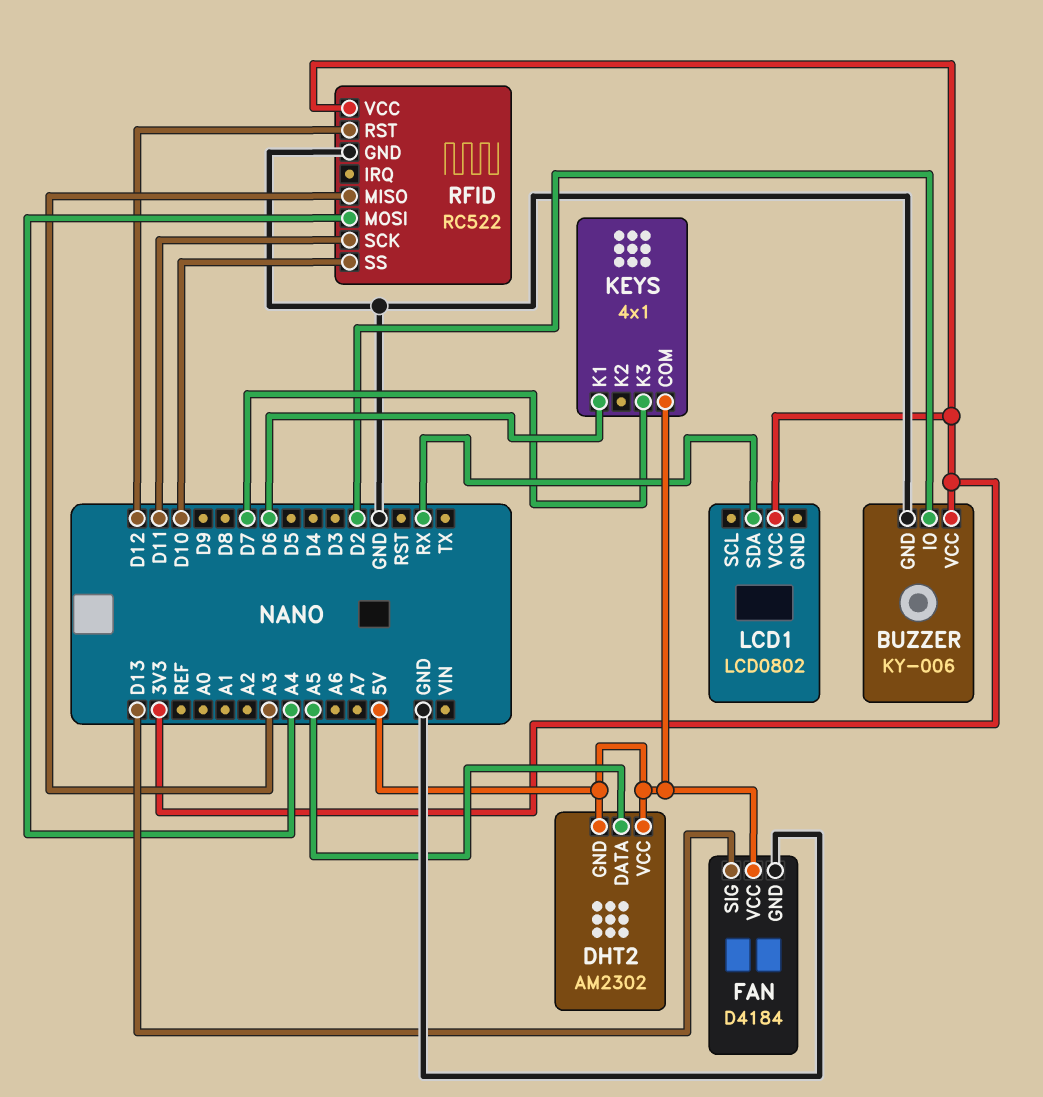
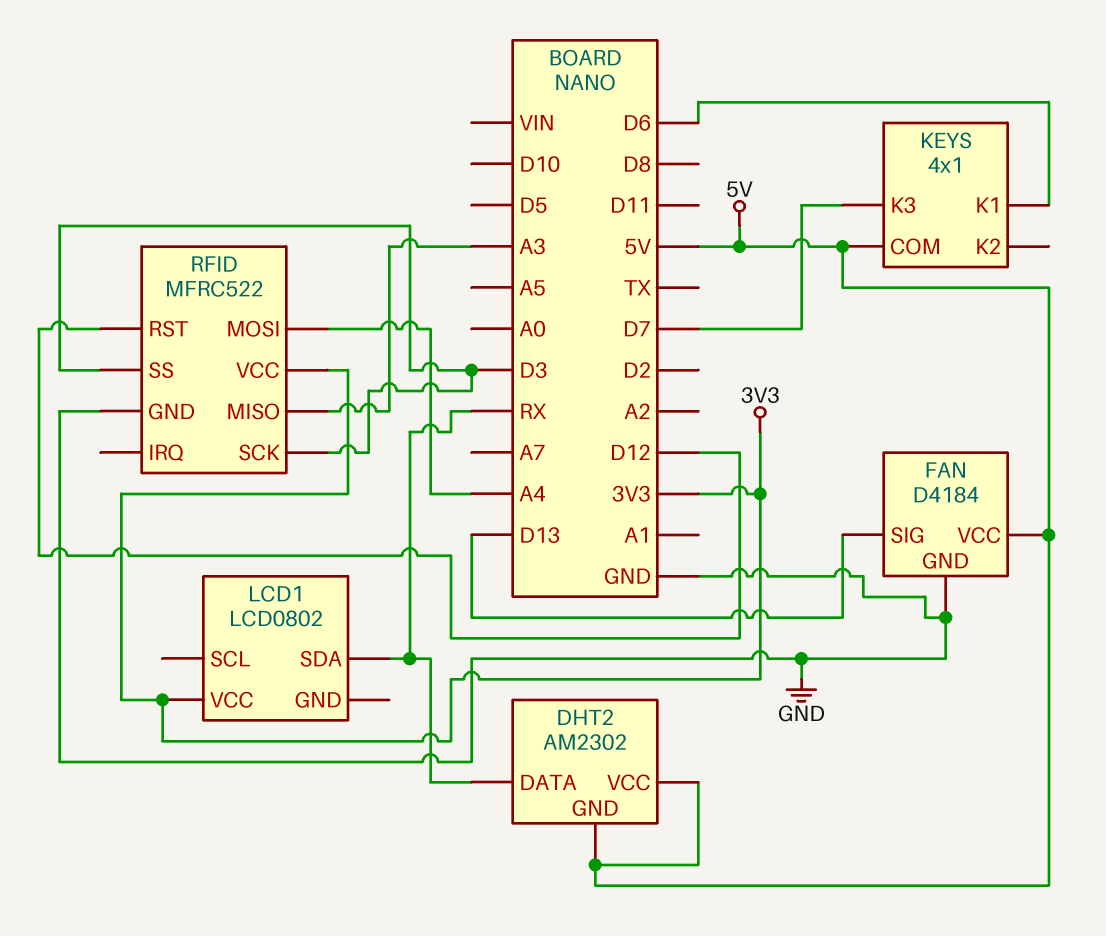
BUZZER: KY-006 -> none
BUZZER pin GND: GND -> none
BUZZER pin IO: D2 -> none
BUZZER pin VCC: 3V3 -> none
DHT2 pin DATA: A5 -> RX
RFID: RC522 -> MFRC522
RFID pin SCK: D11 -> D3
RFID pin SS: D10 -> D3

